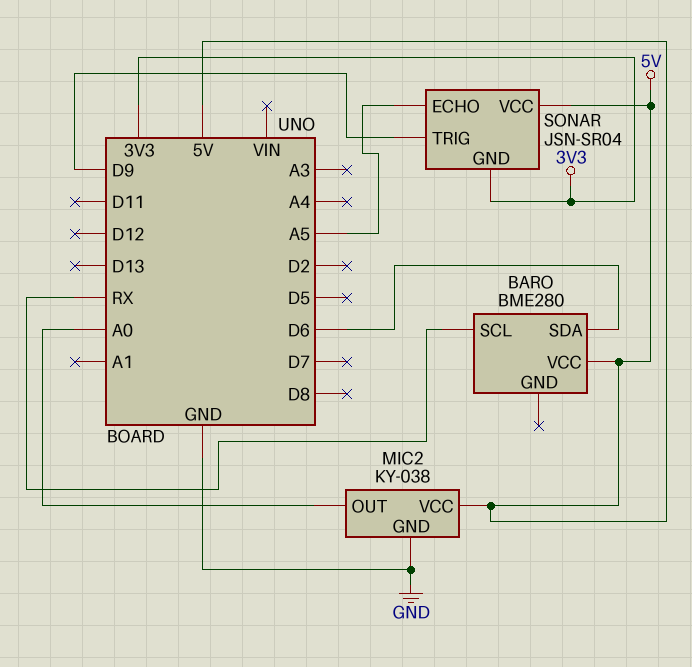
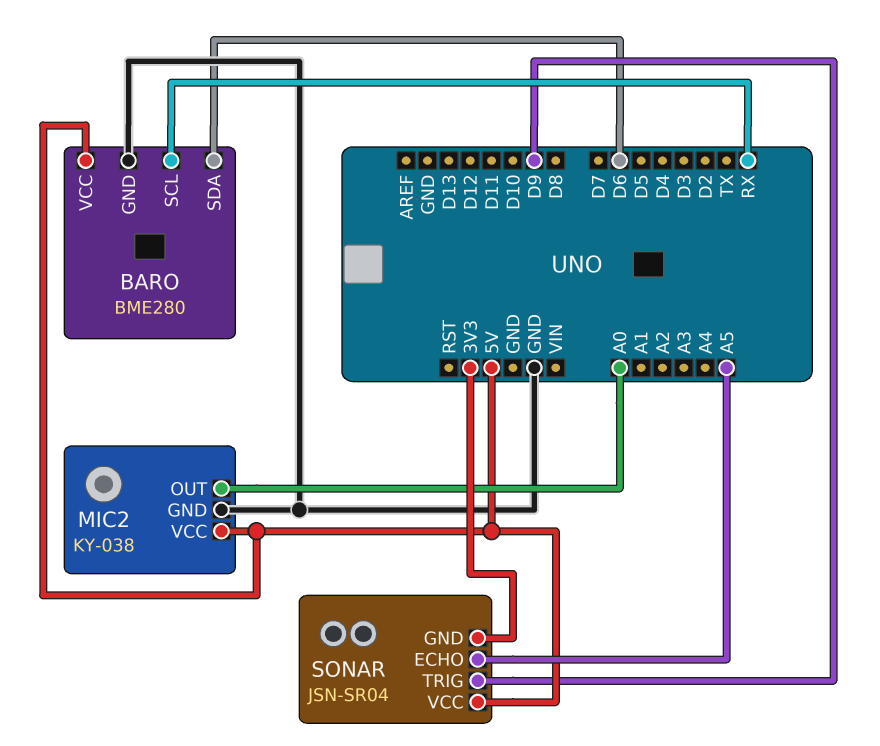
BARO pin GND: none -> GND

